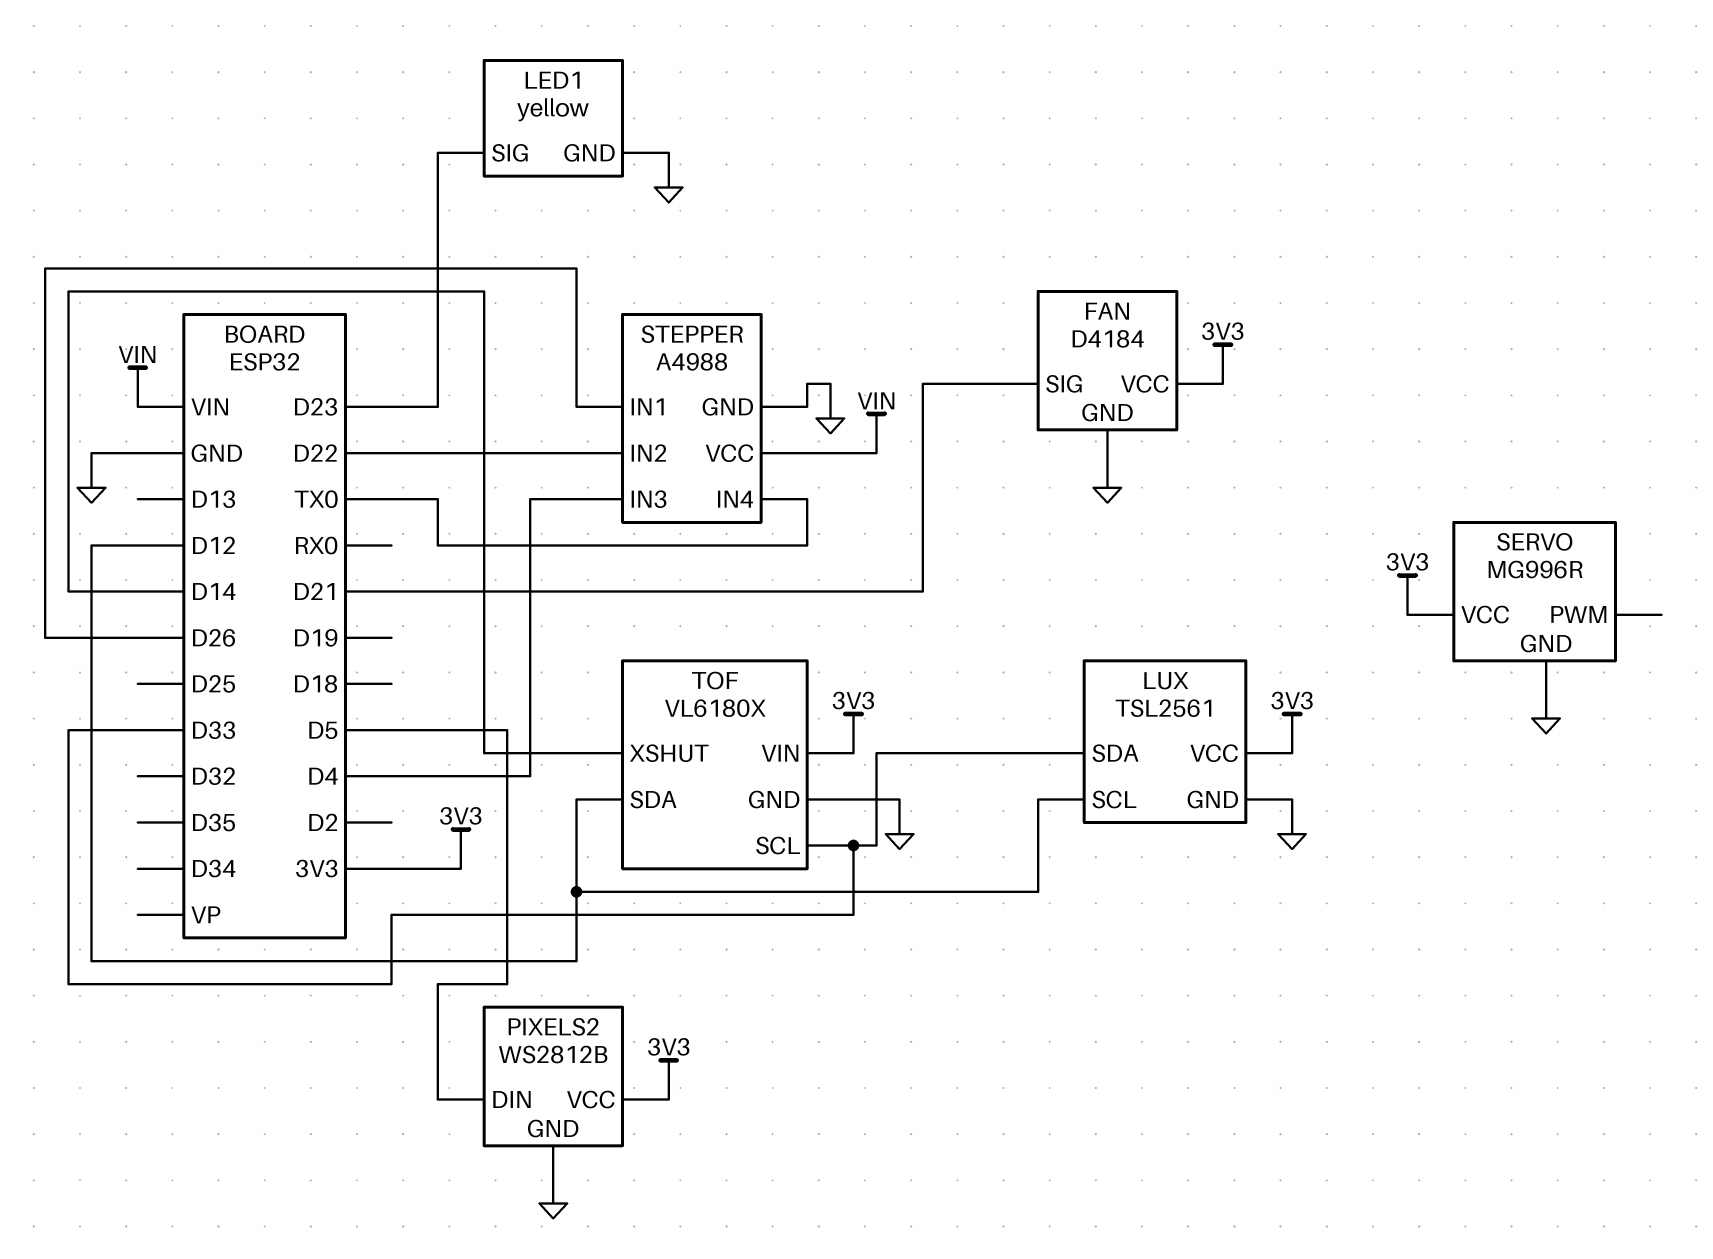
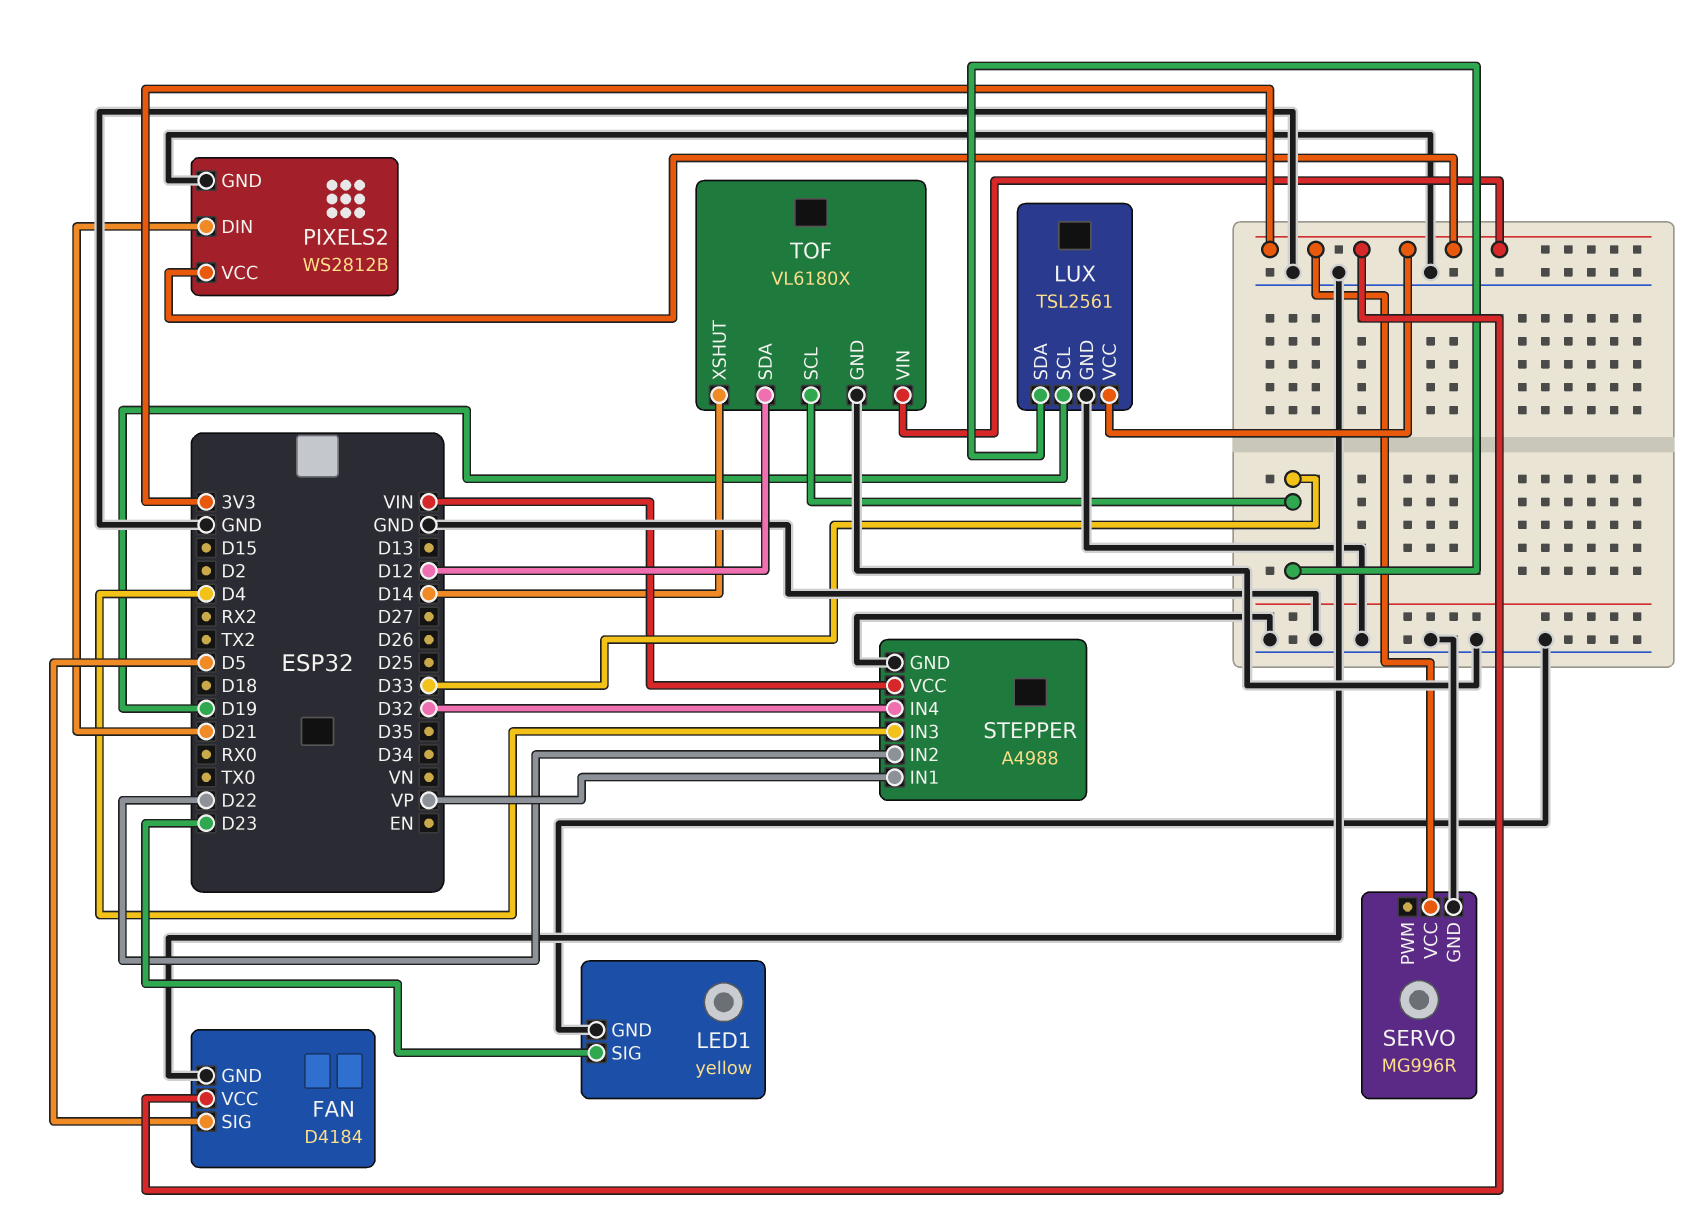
FAN pin SIG: D21 -> D5
LUX pin SCL: D12 -> D19
PIXELS2 pin DIN: D5 -> D21
STEPPER pin IN1: D26 -> VP
STEPPER pin IN4: TX0 -> D32

